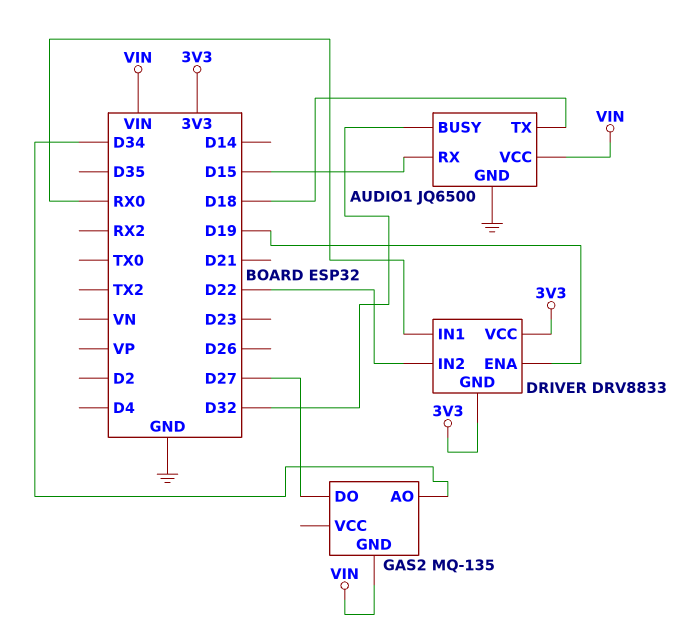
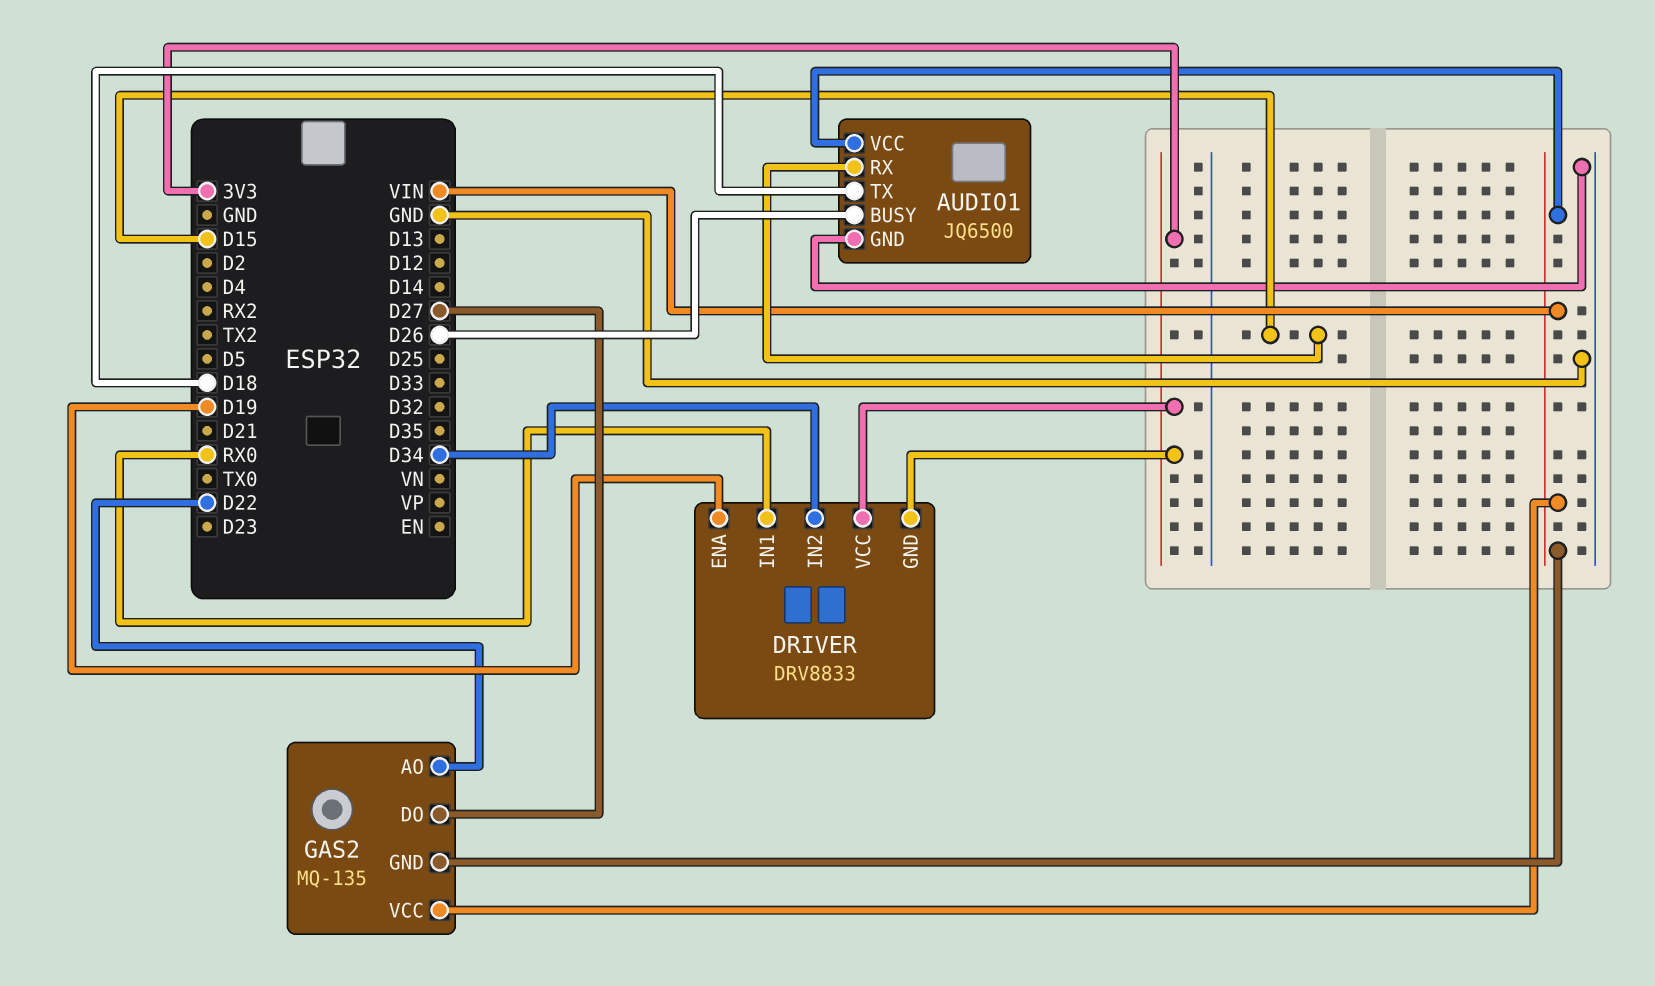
AUDIO1 pin BUSY: D32 -> D26
DRIVER pin IN2: D22 -> D34
GAS2 pin AO: D34 -> D22
GAS2 pin VCC: none -> VIN

